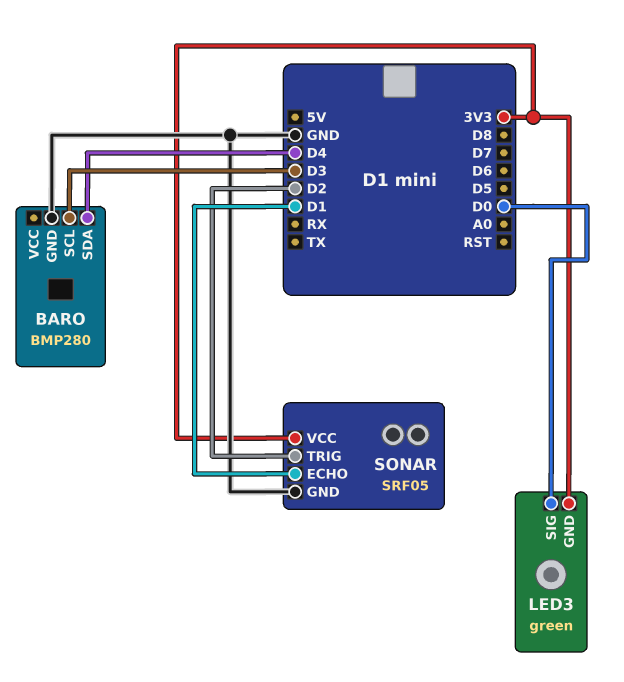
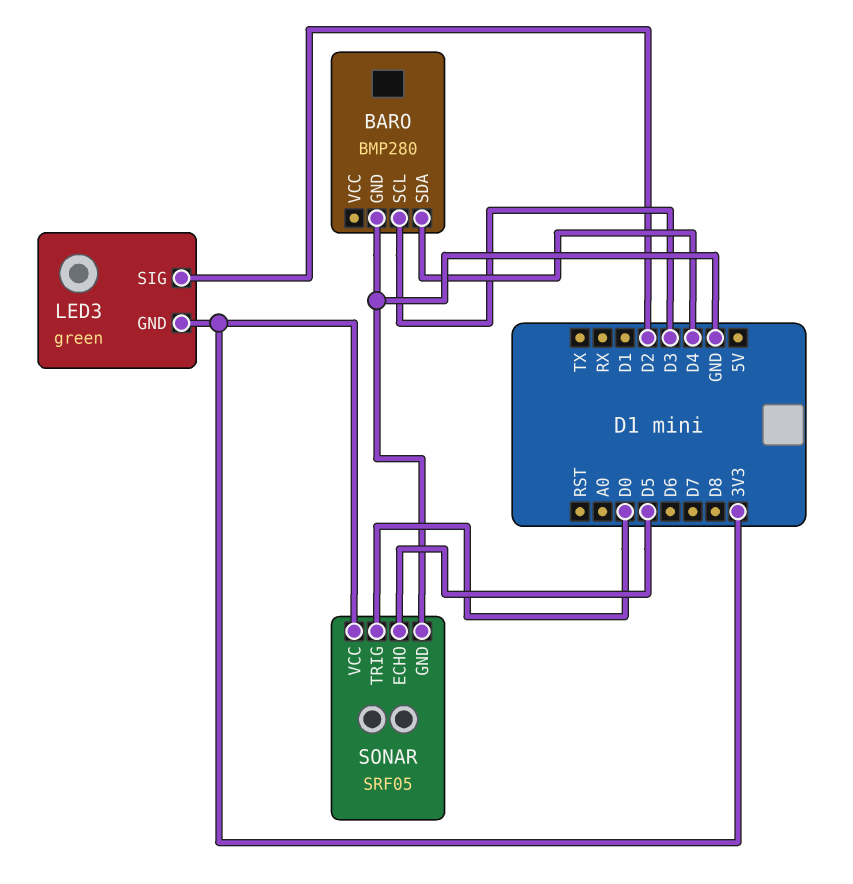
LED3 pin SIG: D0 -> D2
SONAR pin ECHO: D1 -> D5
SONAR pin TRIG: D2 -> D0

